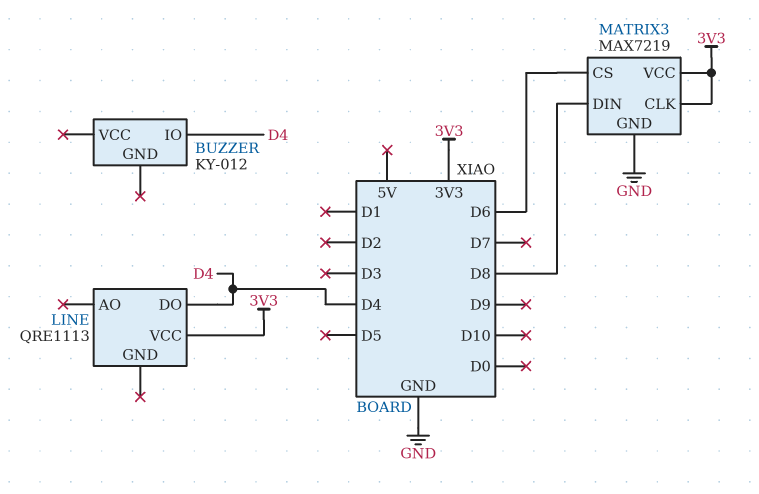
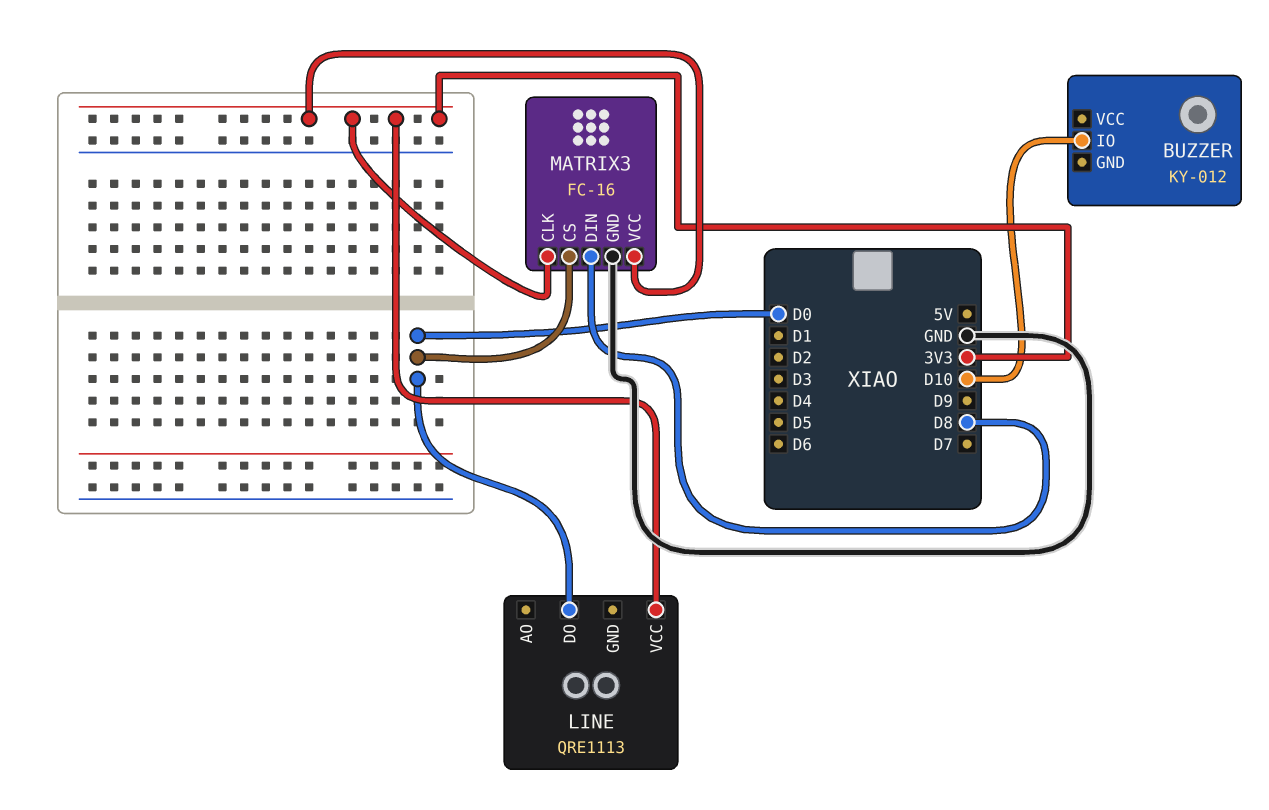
BUZZER pin IO: D4 -> D10
LINE pin DO: D4 -> D0
MATRIX3: MAX7219 -> FC-16
MATRIX3 pin CS: D6 -> D0

